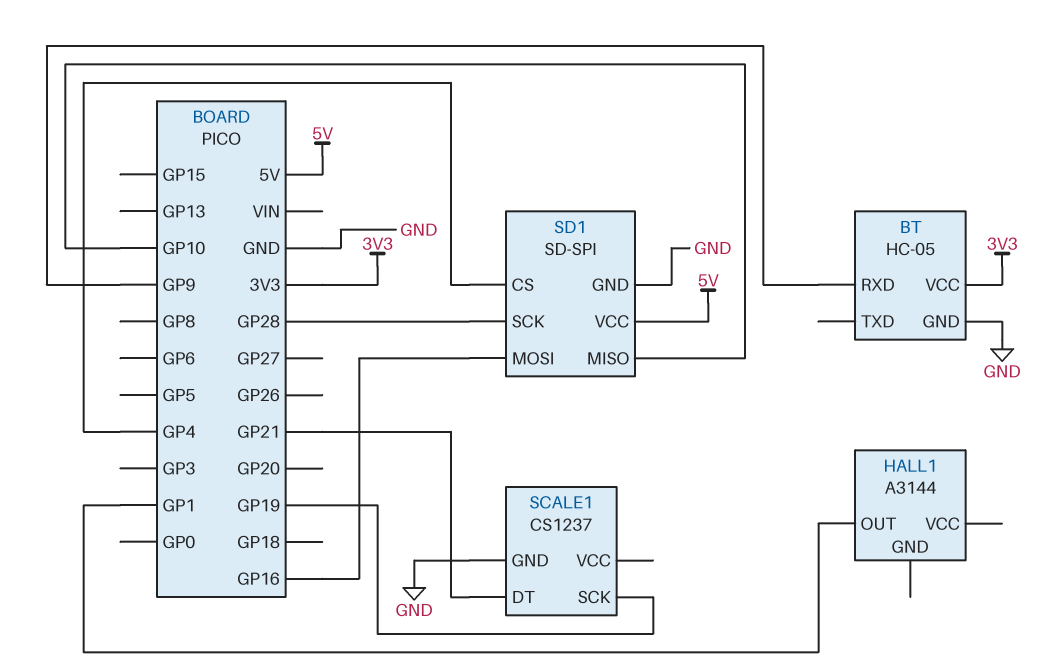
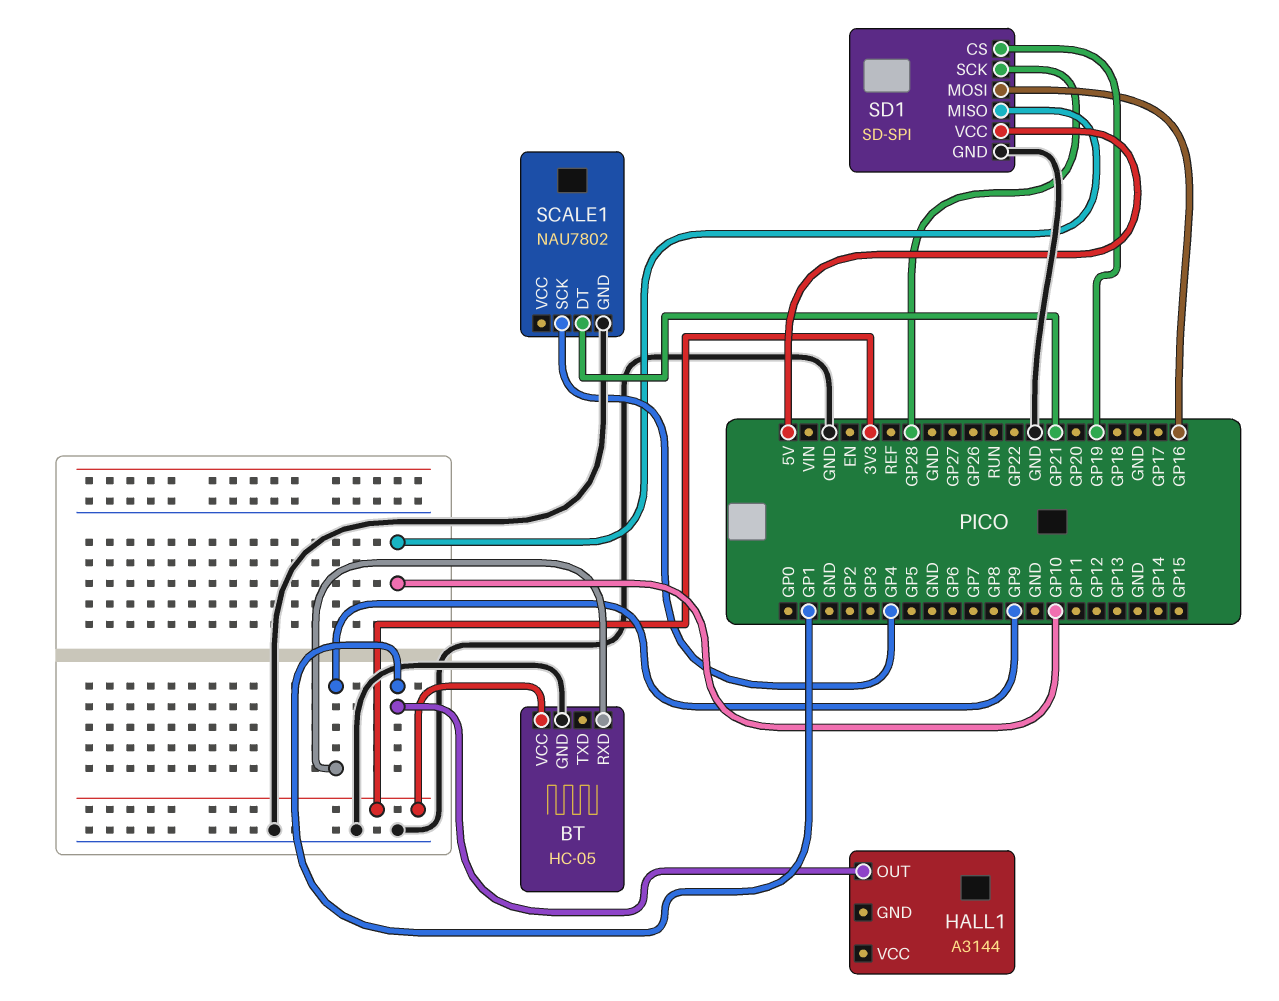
SCALE1: CS1237 -> NAU7802
SCALE1 pin SCK: GP19 -> GP4
SD1 pin CS: GP4 -> GP19

